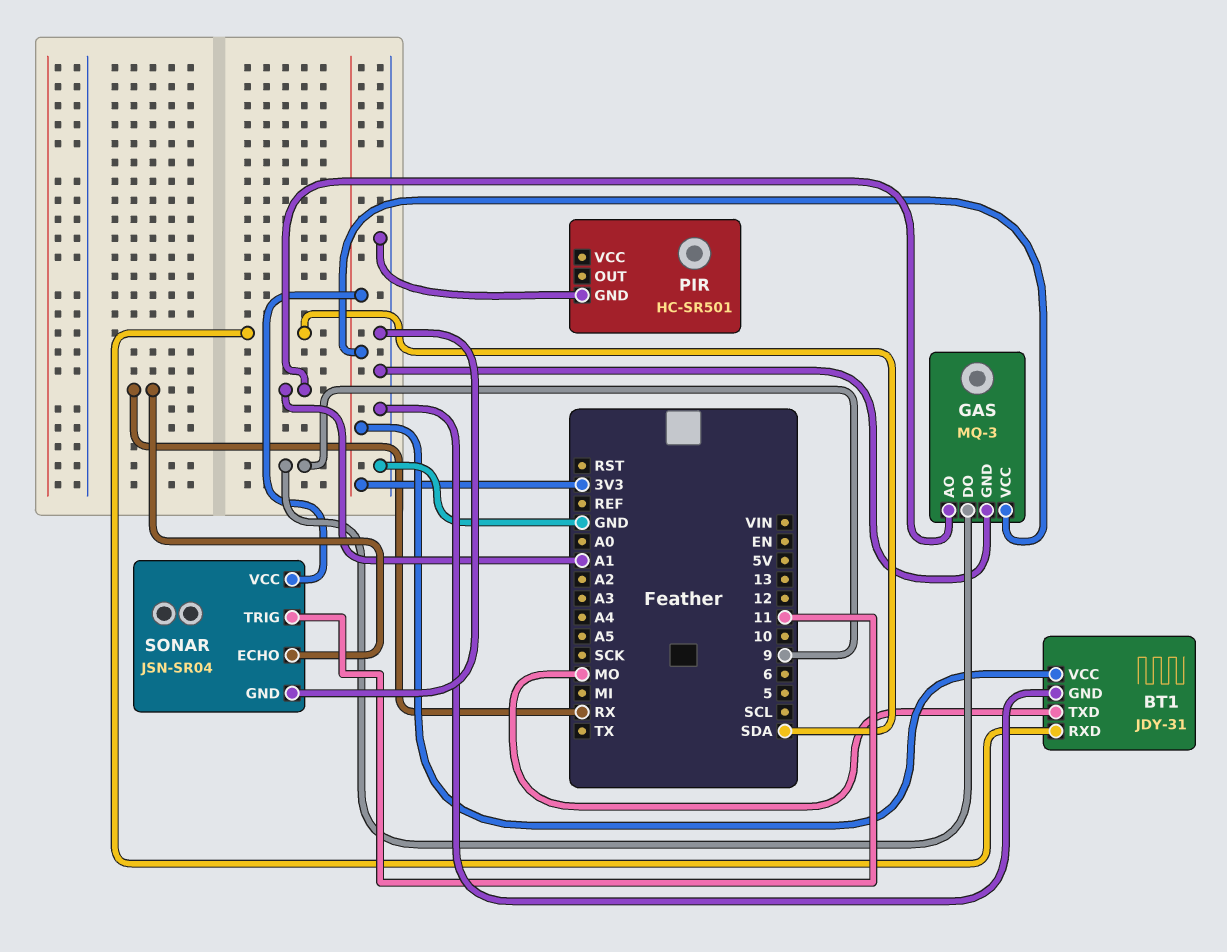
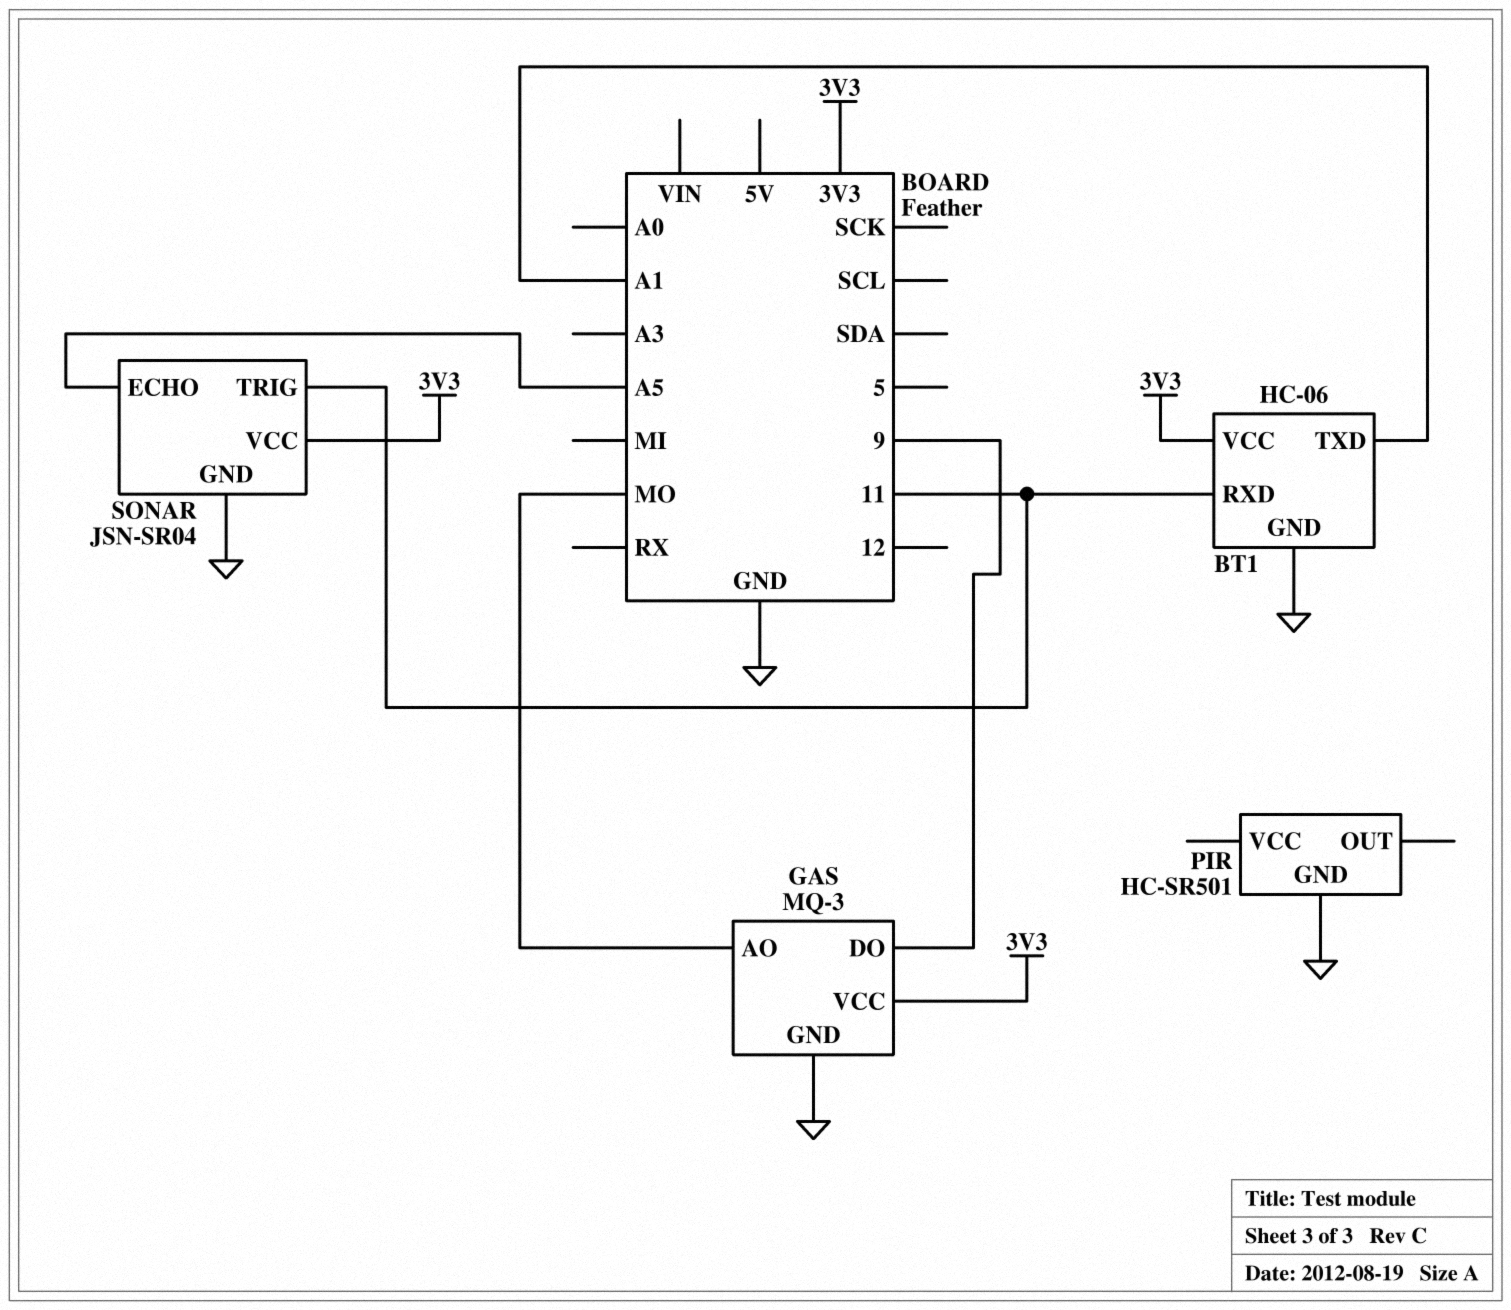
BT1: JDY-31 -> HC-06
BT1 pin RXD: SDA -> 11
BT1 pin TXD: MO -> A1
GAS pin AO: A1 -> MO
SONAR pin ECHO: RX -> A5

